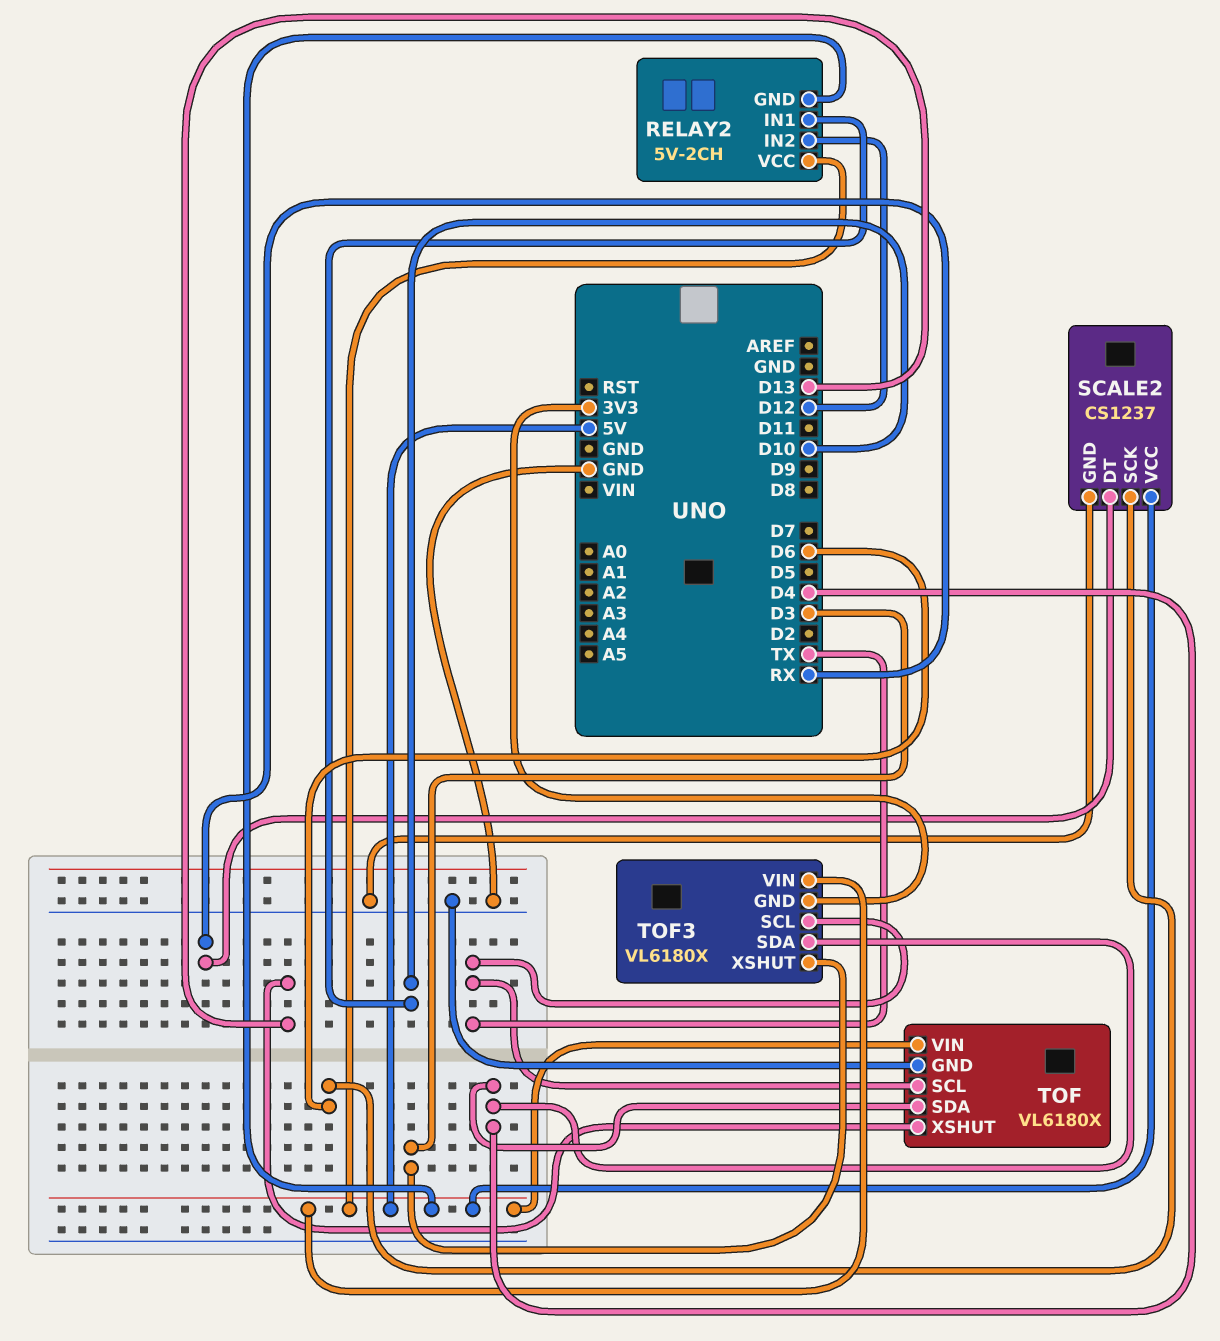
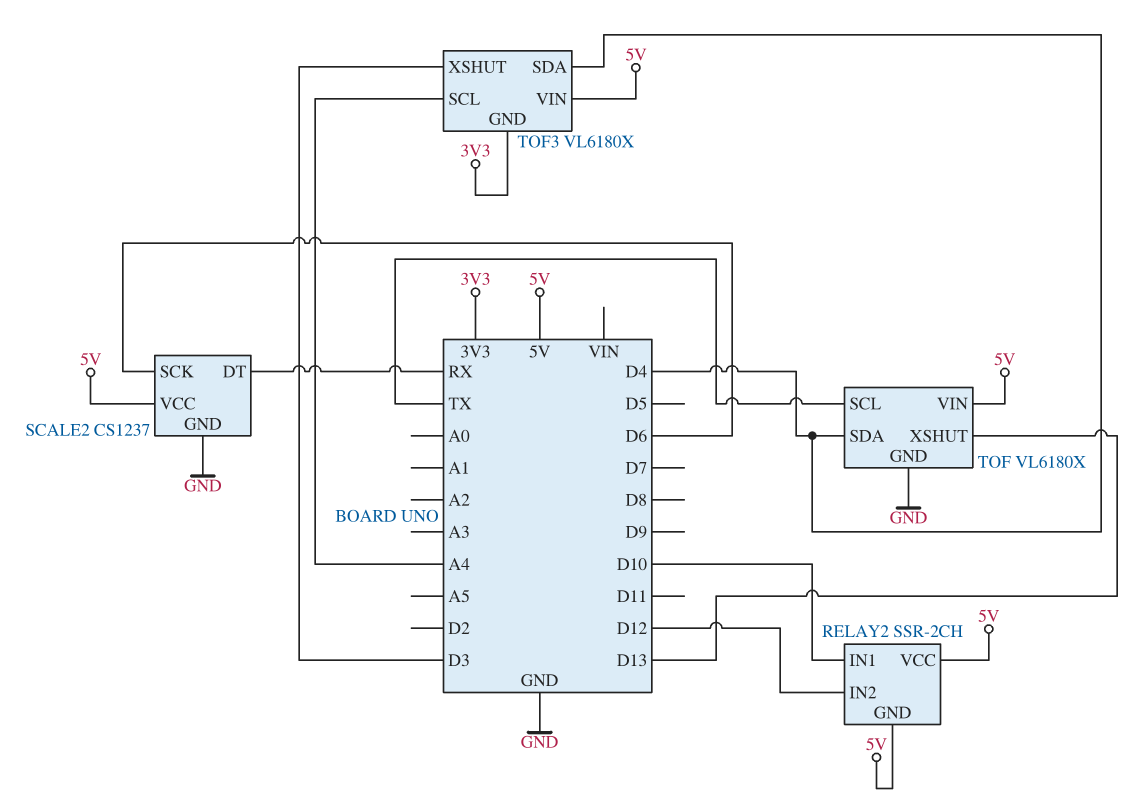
RELAY2: 5V-2CH -> SSR-2CH
TOF3 pin SCL: TX -> A4

